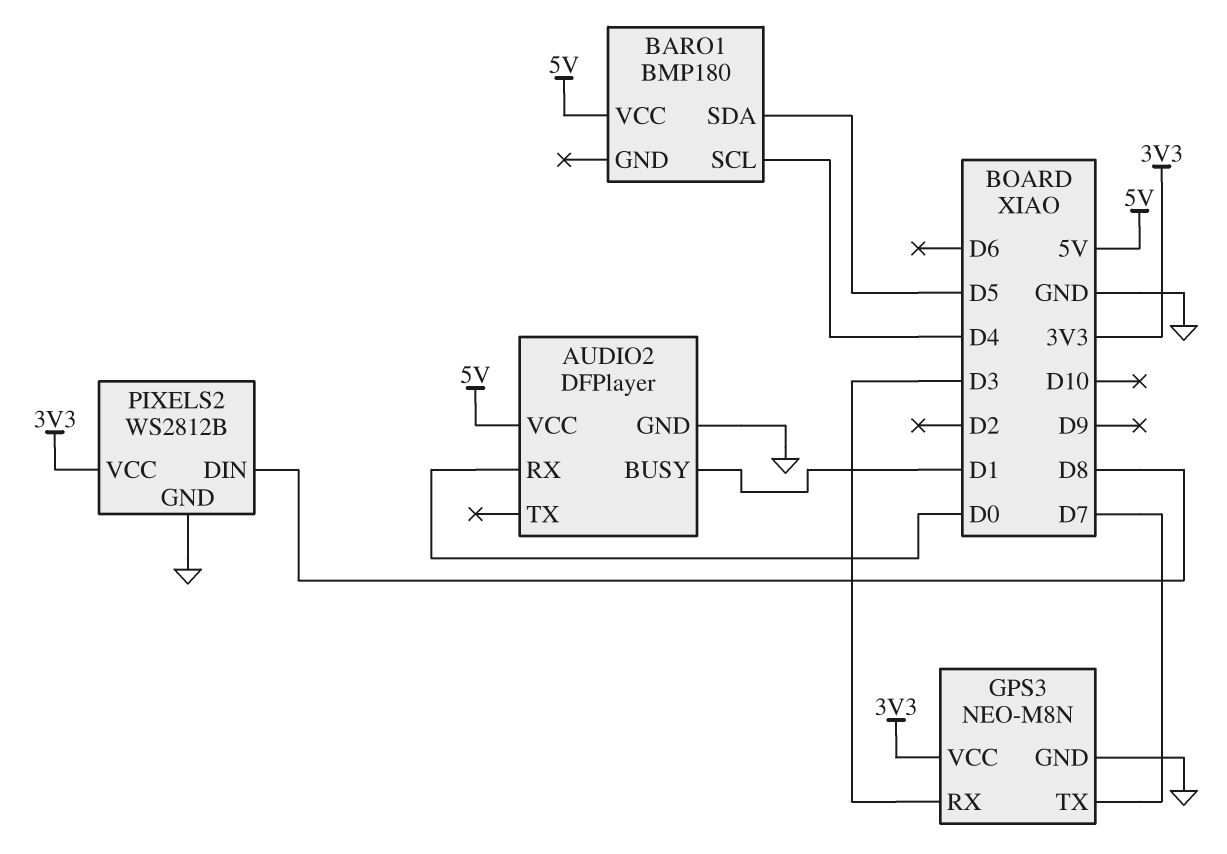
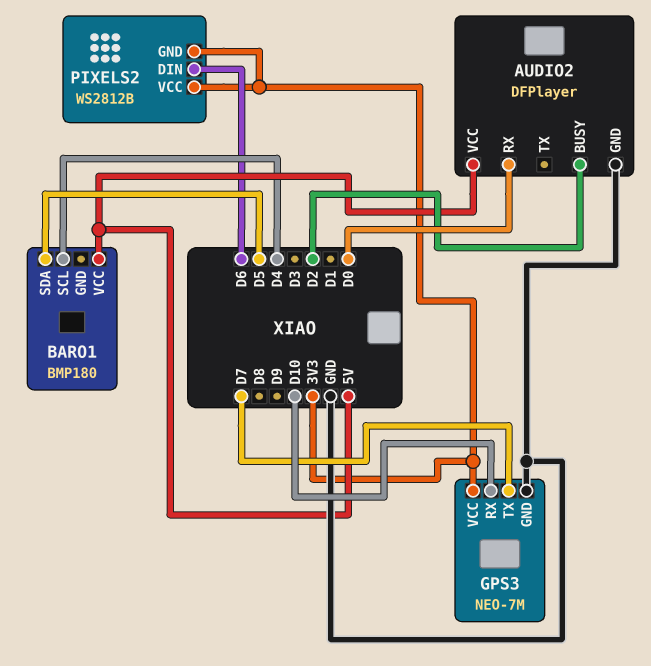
AUDIO2 pin BUSY: D1 -> D2
GPS3: NEO-M8N -> NEO-7M
GPS3 pin RX: D3 -> D10
PIXELS2 pin DIN: D8 -> D6
PIXELS2 pin GND: GND -> 3V3

